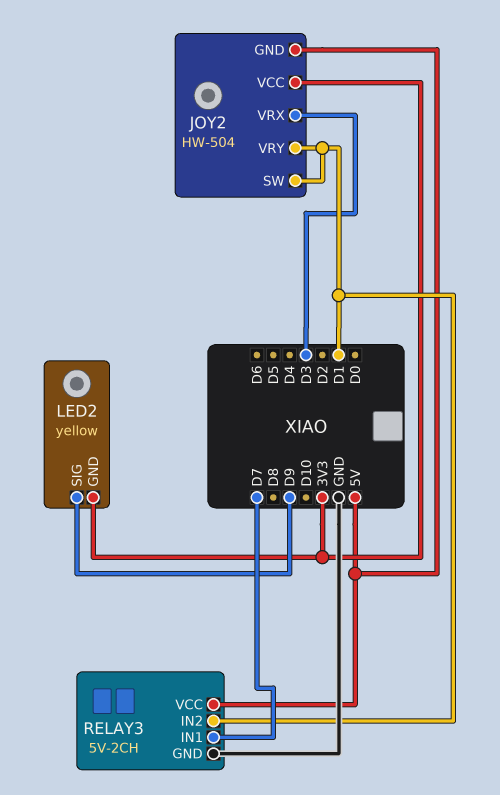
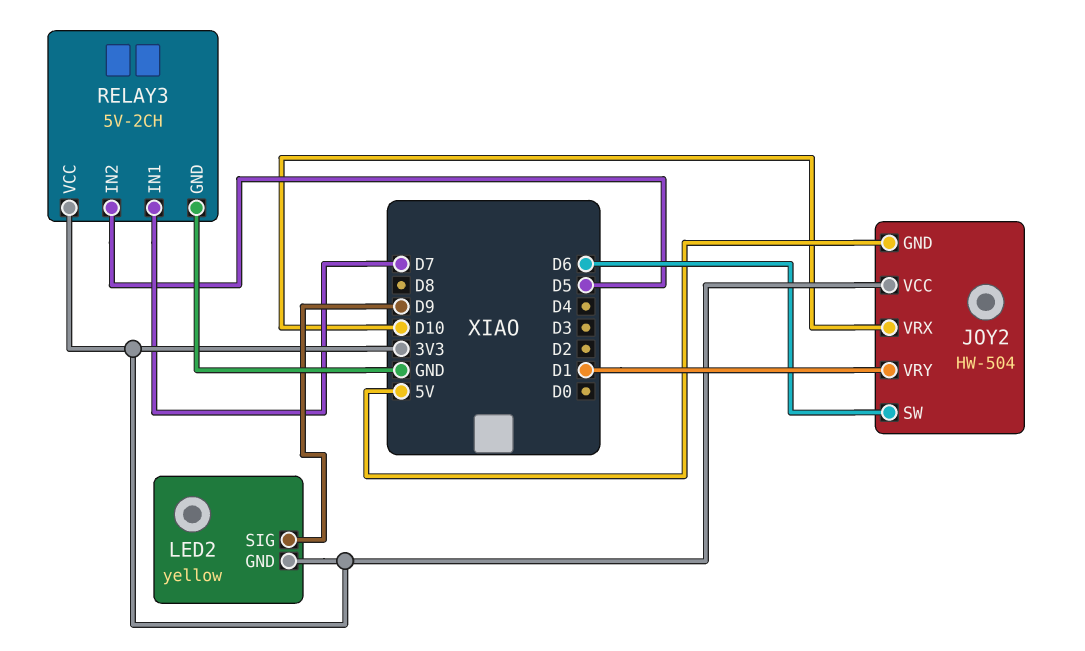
JOY2 pin SW: D1 -> D6
JOY2 pin VRX: D3 -> D10
RELAY3 pin IN2: D1 -> D5
RELAY3 pin VCC: 5V -> 3V3

